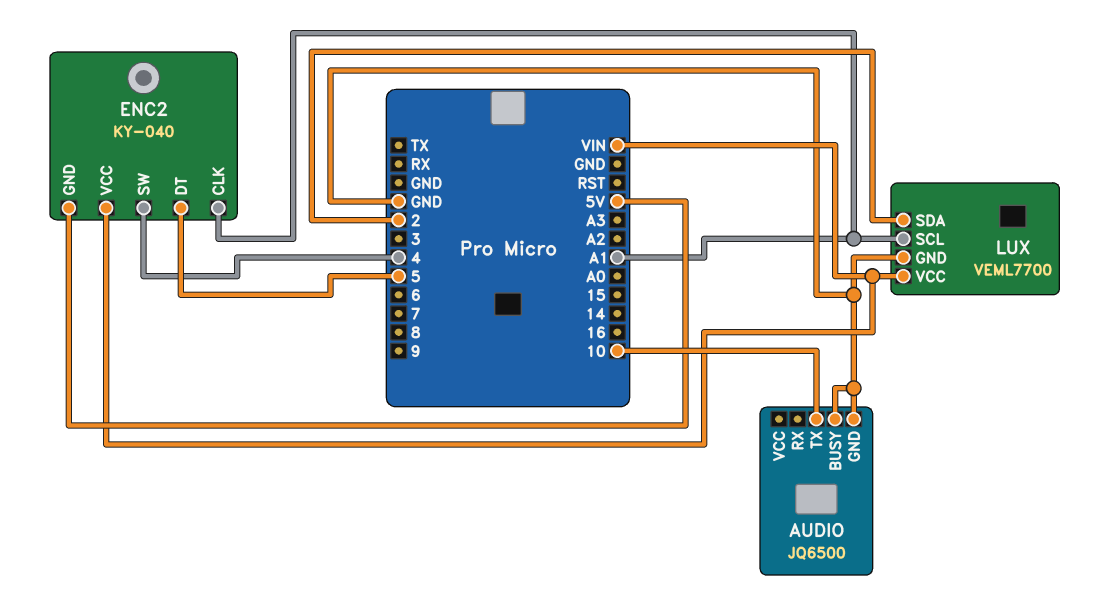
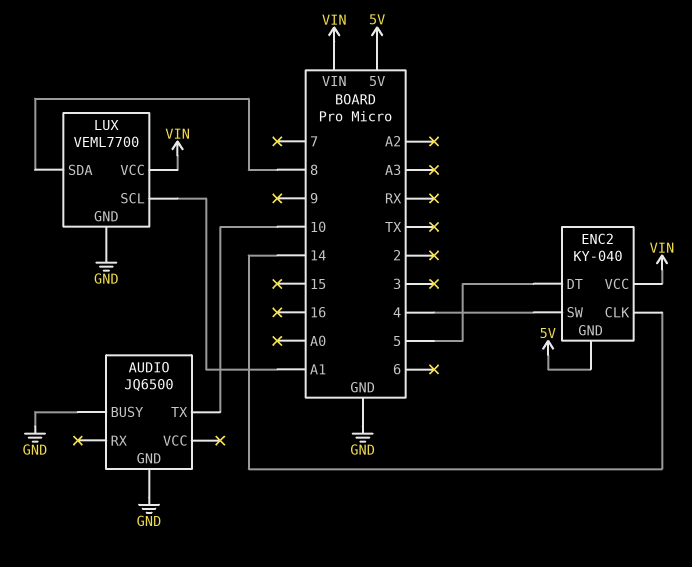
ENC2 pin CLK: A1 -> 14
LUX pin SDA: 2 -> 8

